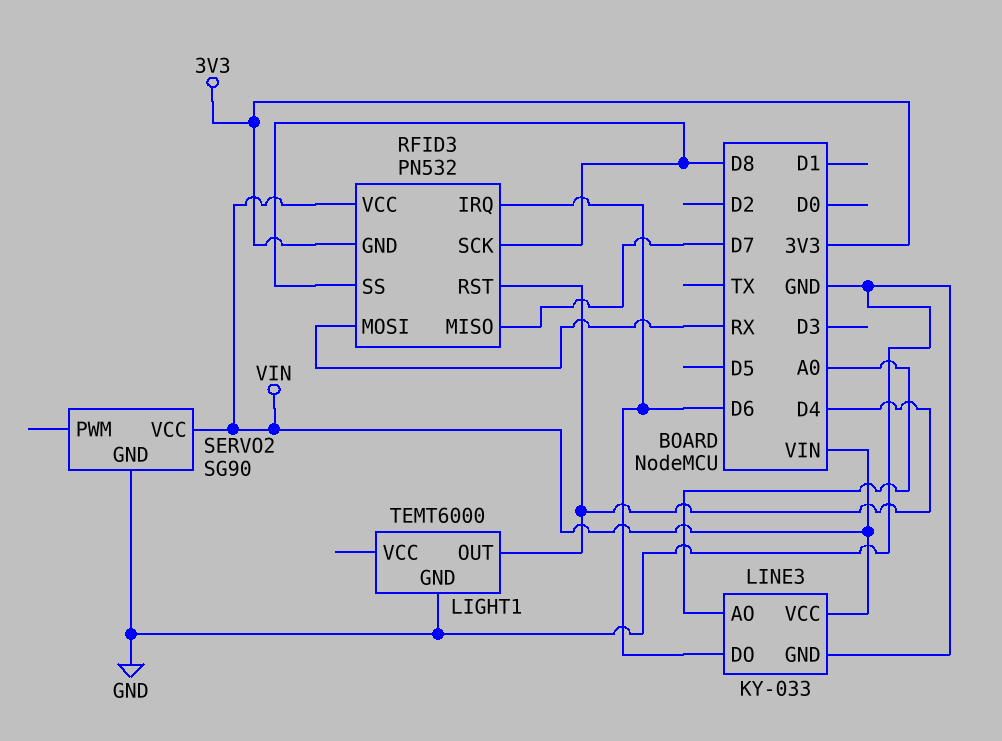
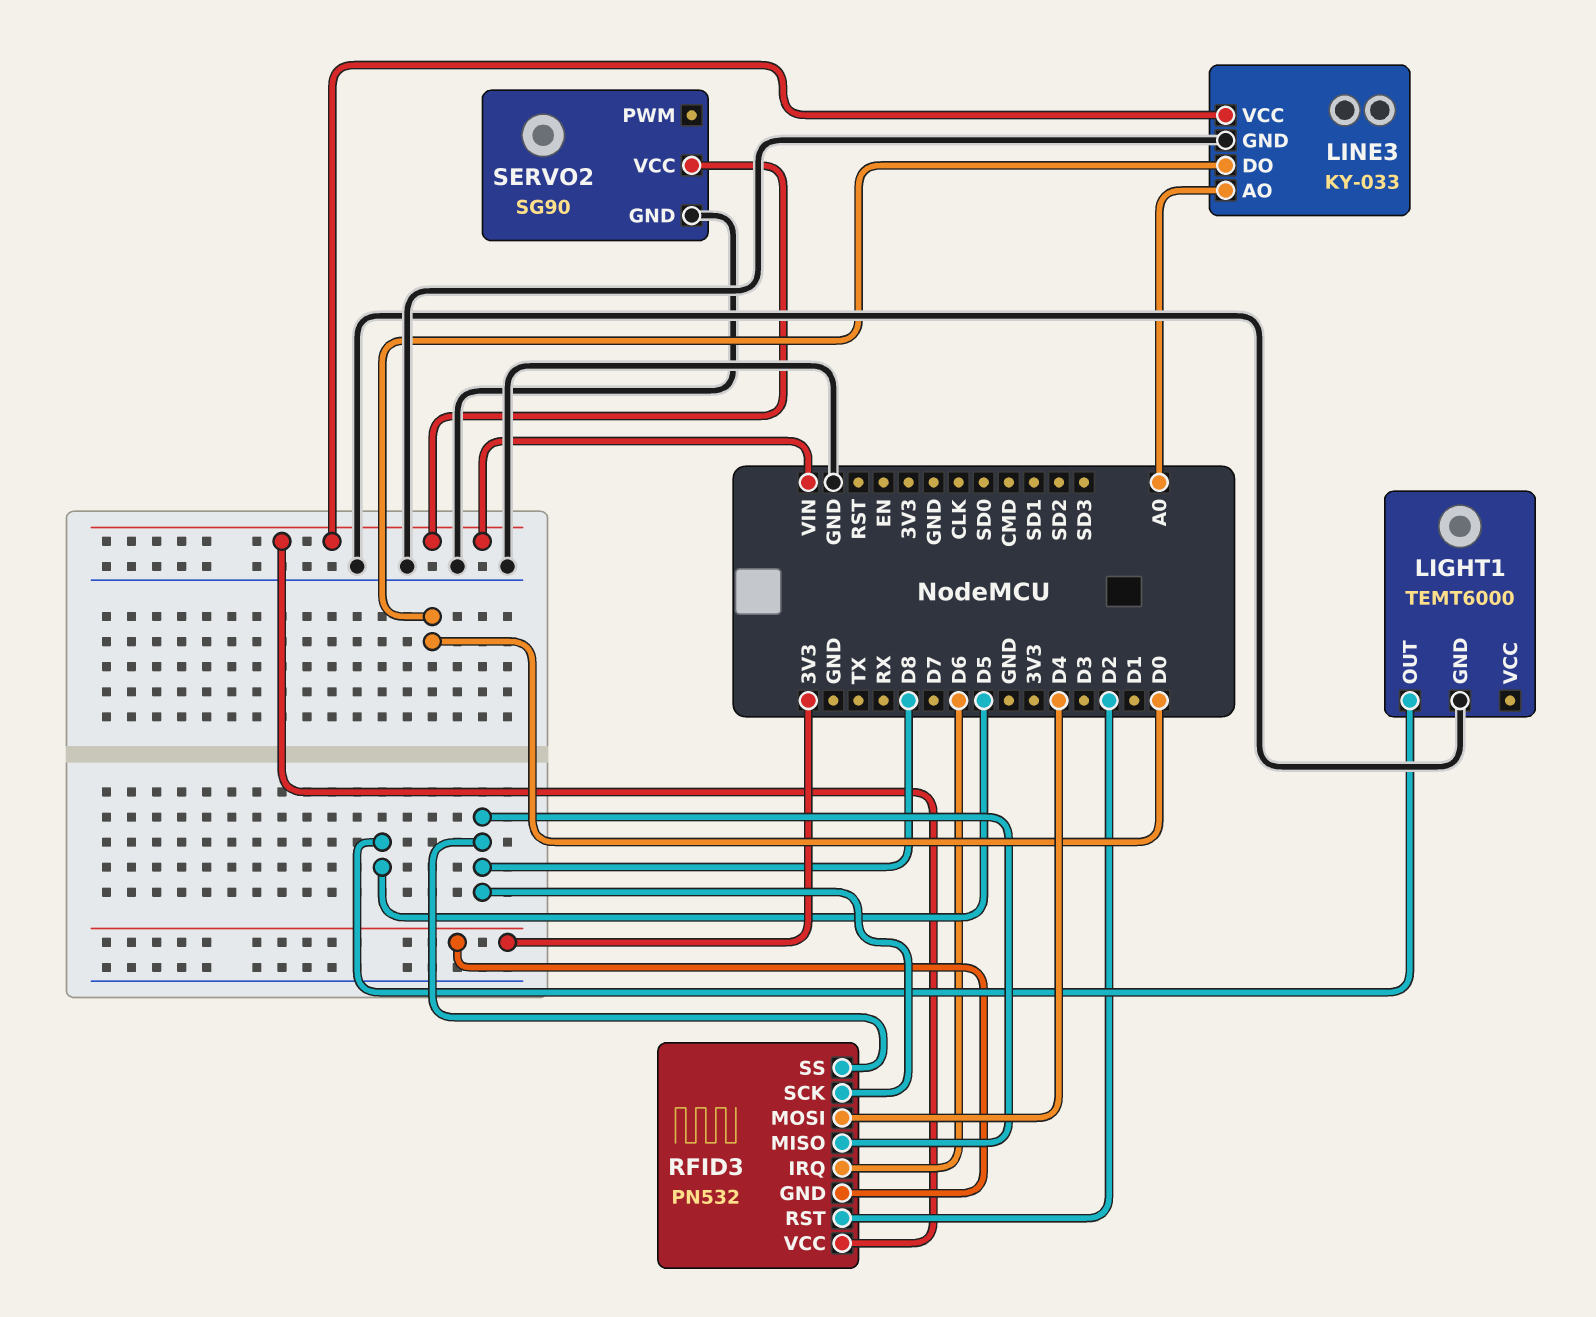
LIGHT1 pin OUT: D4 -> D5
LINE3 pin DO: D6 -> D0
RFID3 pin MISO: D7 -> D8
RFID3 pin MOSI: RX -> D4
RFID3 pin RST: D4 -> D2

